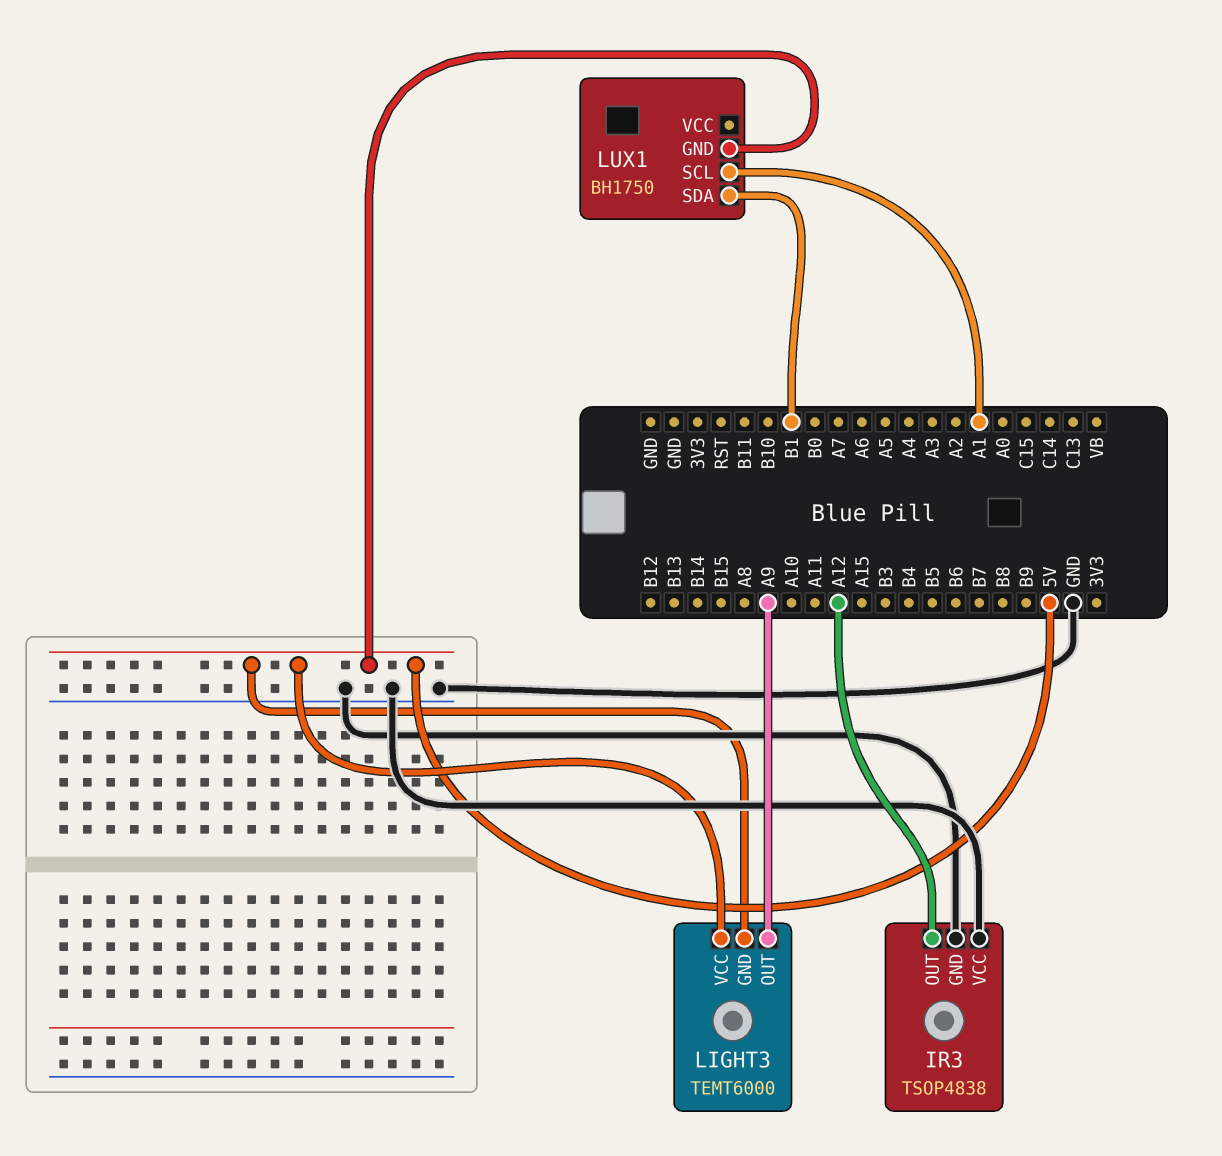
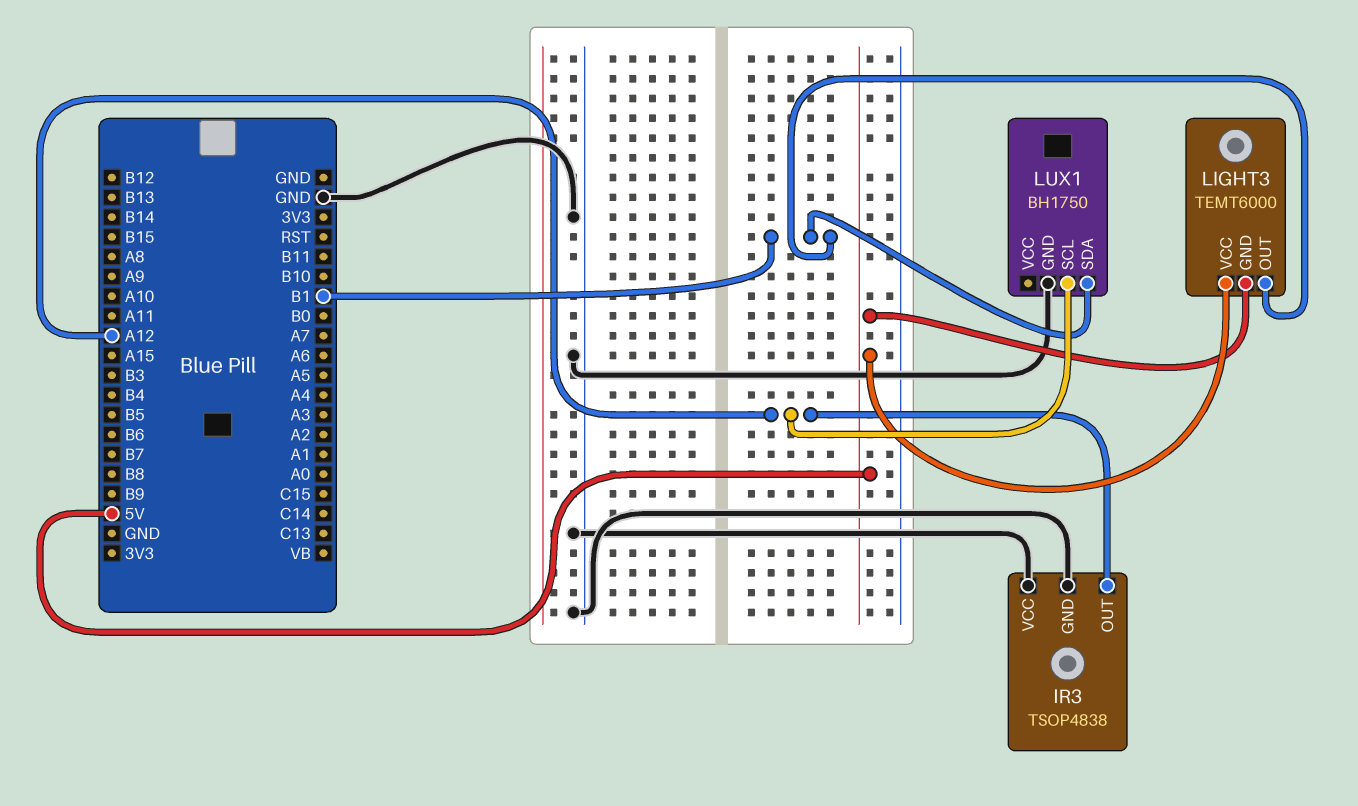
LIGHT3 pin OUT: A9 -> B1
LUX1 pin GND: 5V -> GND
LUX1 pin SCL: A1 -> A12

